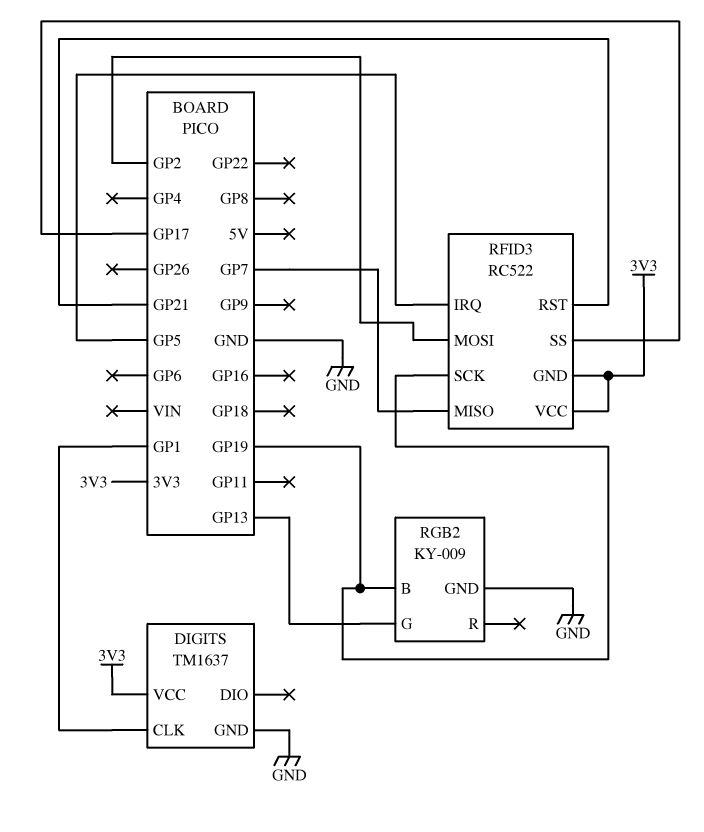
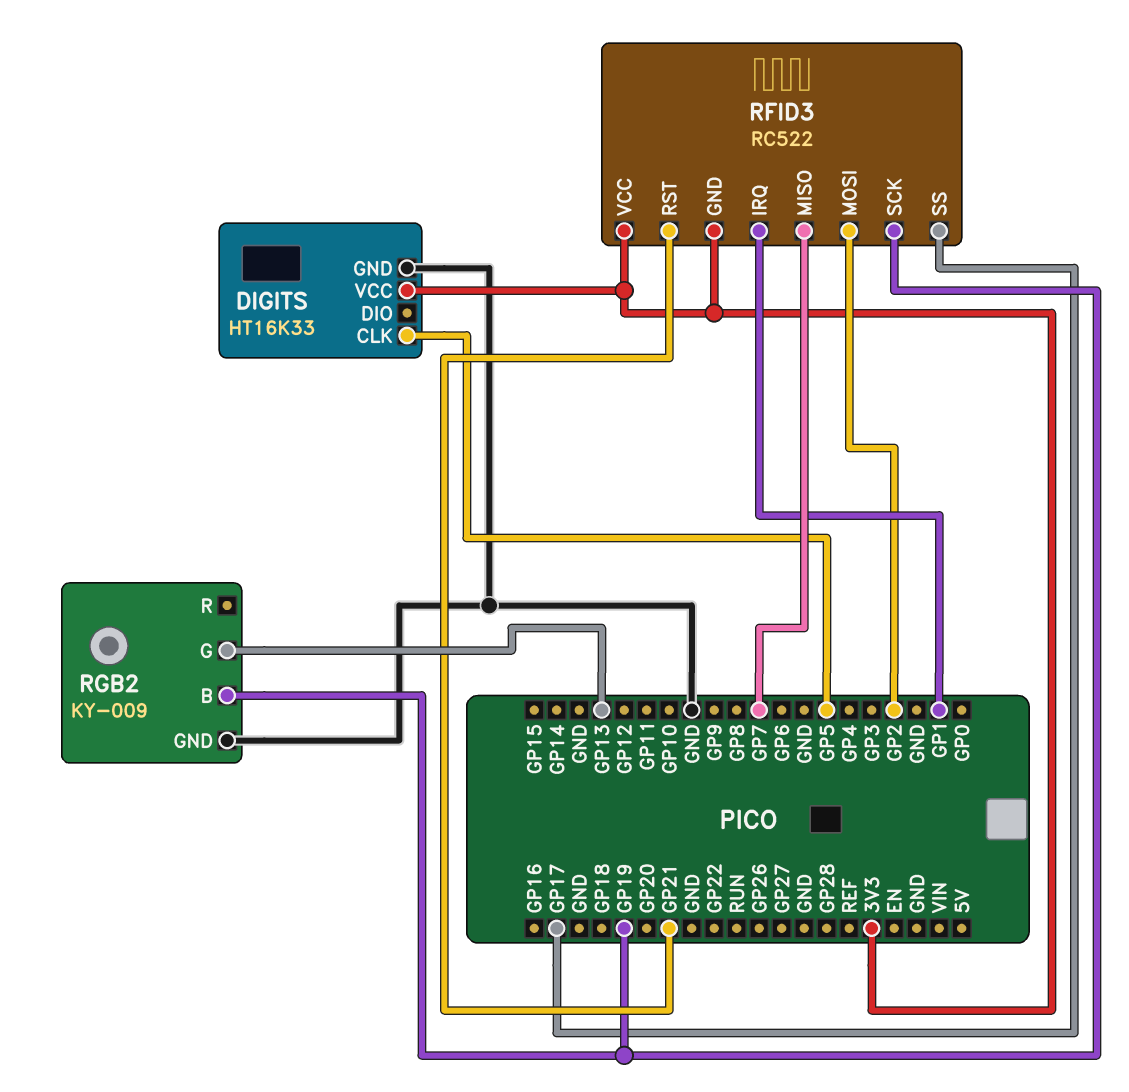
DIGITS: TM1637 -> HT16K33
DIGITS pin CLK: GP1 -> GP5
RFID3 pin IRQ: GP5 -> GP1

